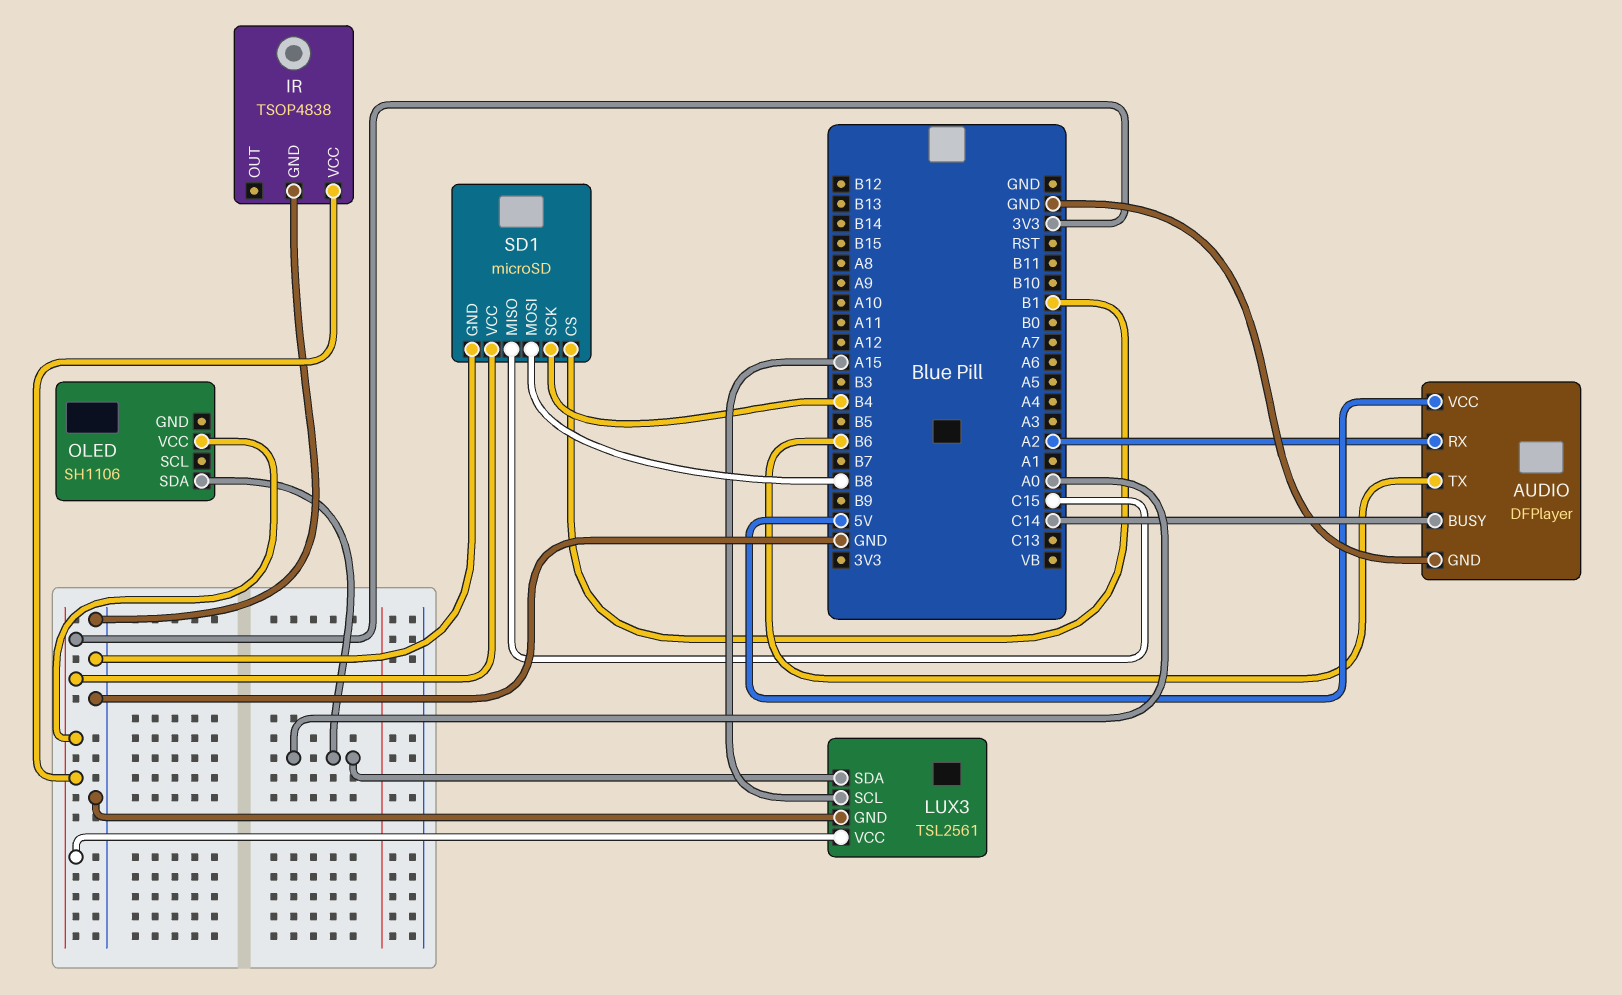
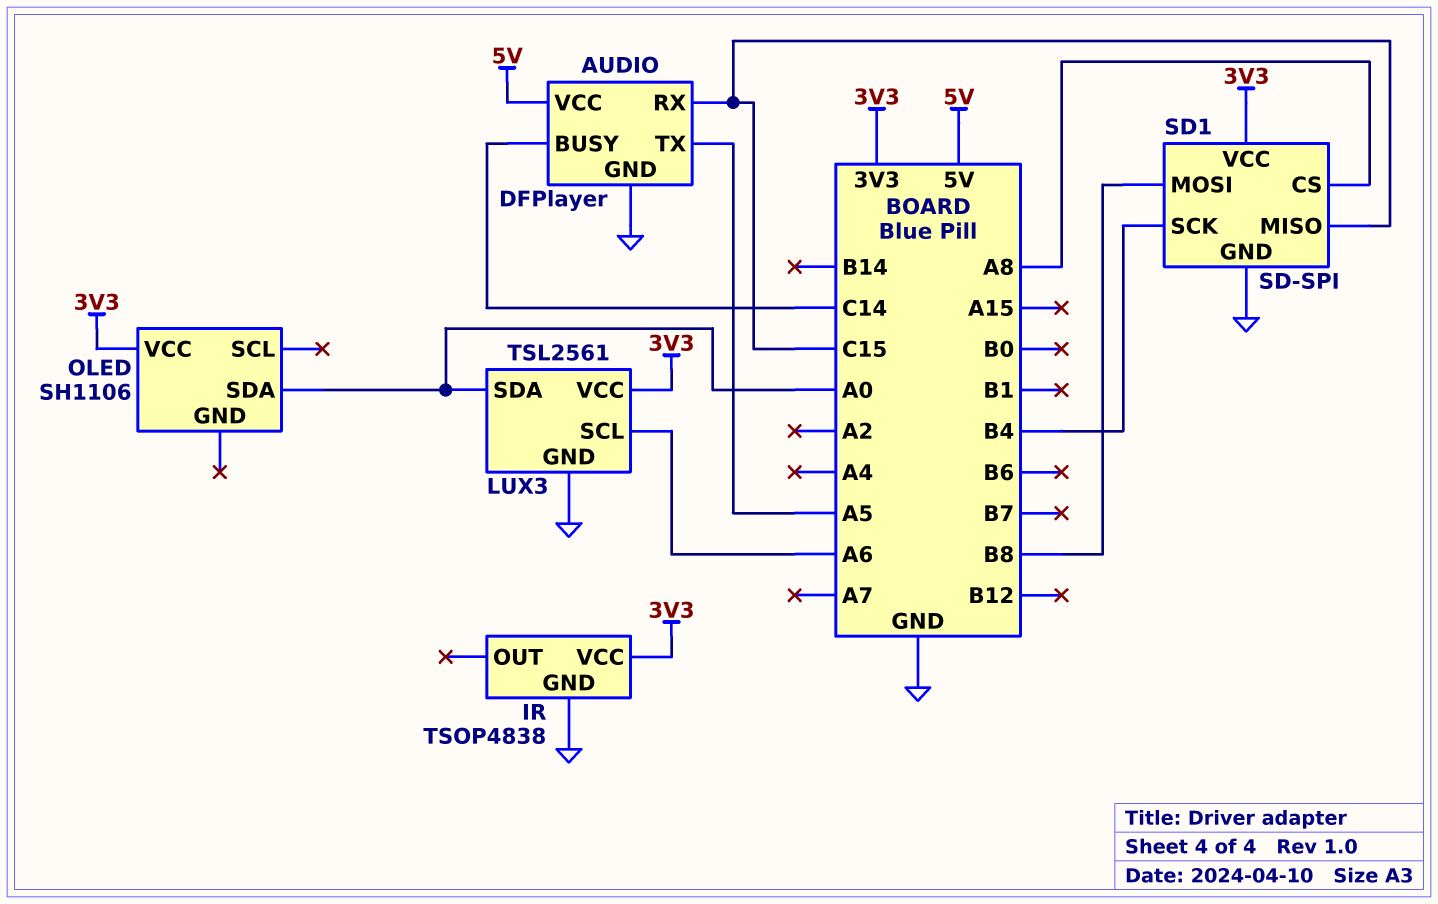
AUDIO pin RX: A2 -> C15
AUDIO pin TX: B6 -> A5
LUX3 pin SCL: A15 -> A6
SD1: microSD -> SD-SPI
SD1 pin CS: B1 -> A8

